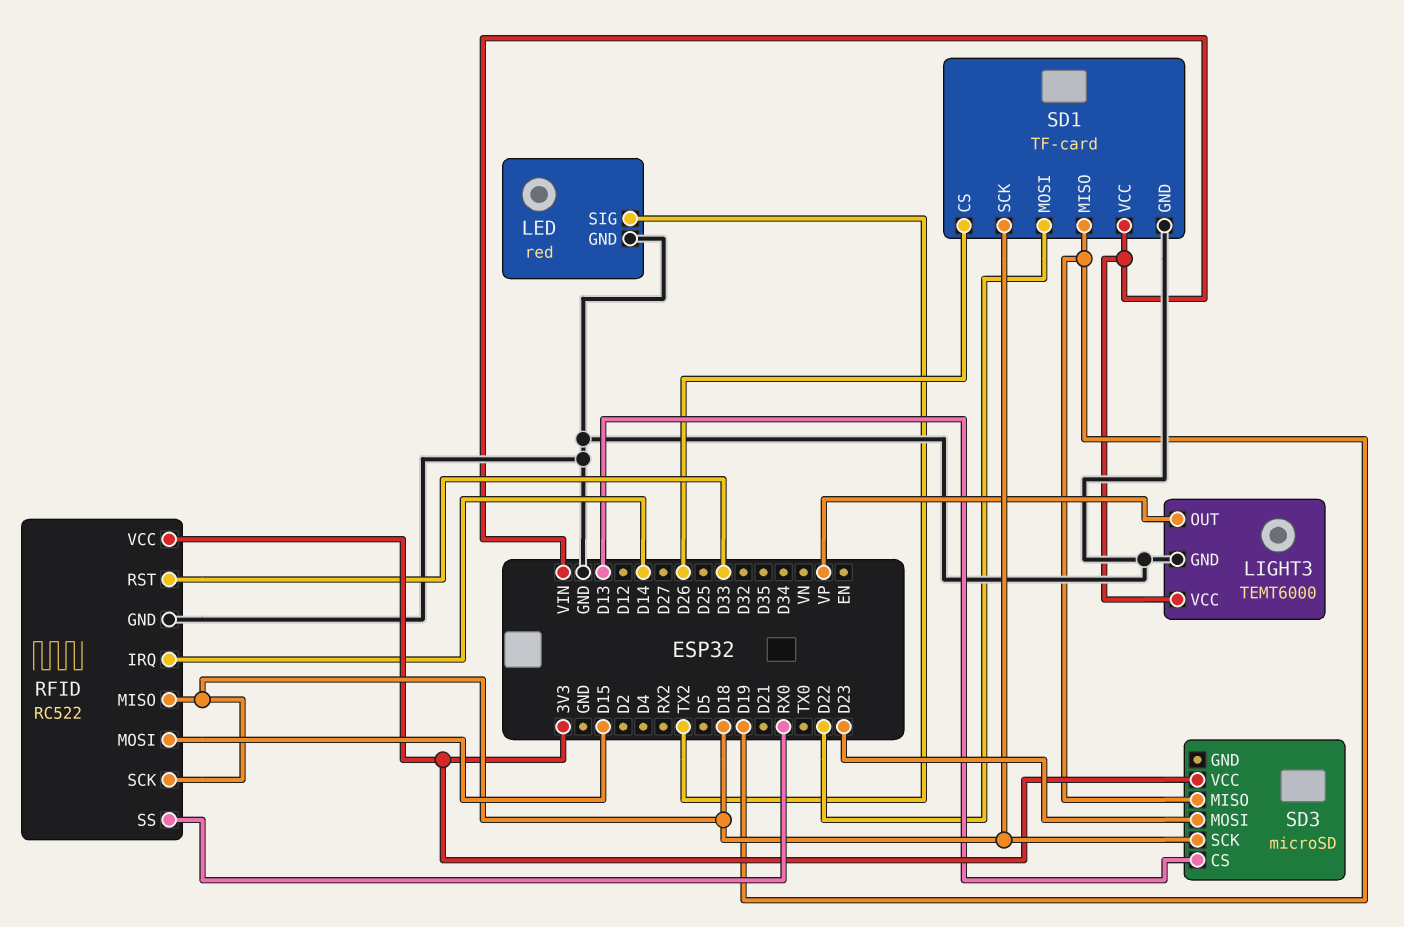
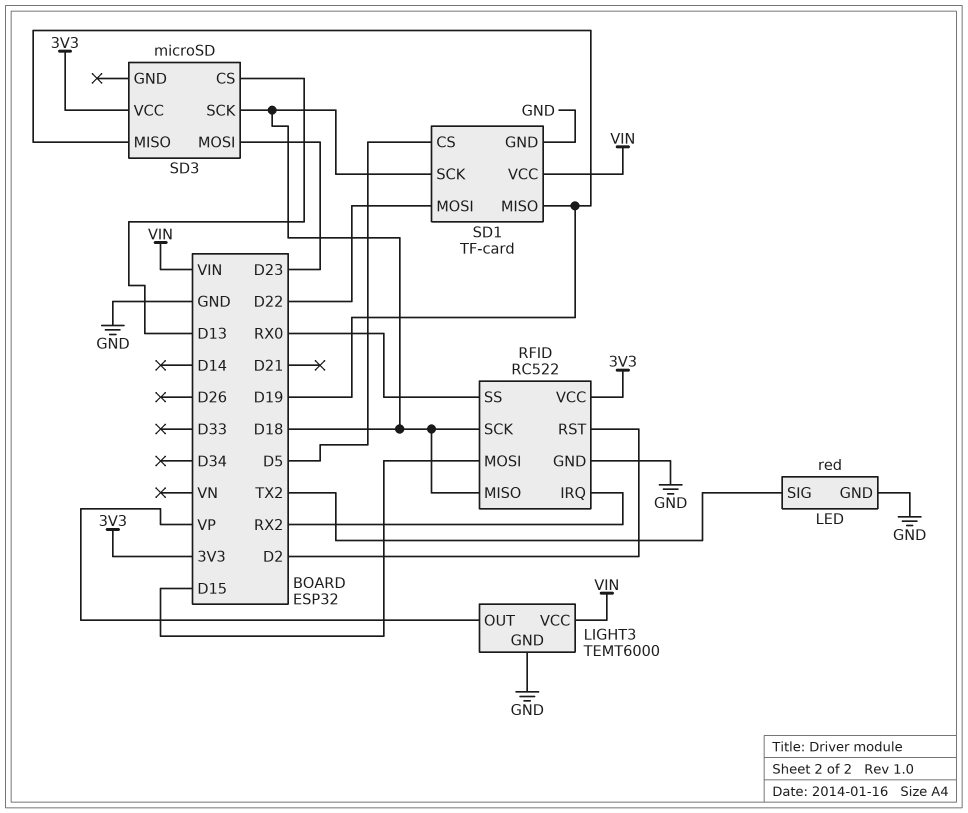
RFID pin IRQ: D14 -> RX2
RFID pin RST: D33 -> D2
SD1 pin CS: D26 -> D5

